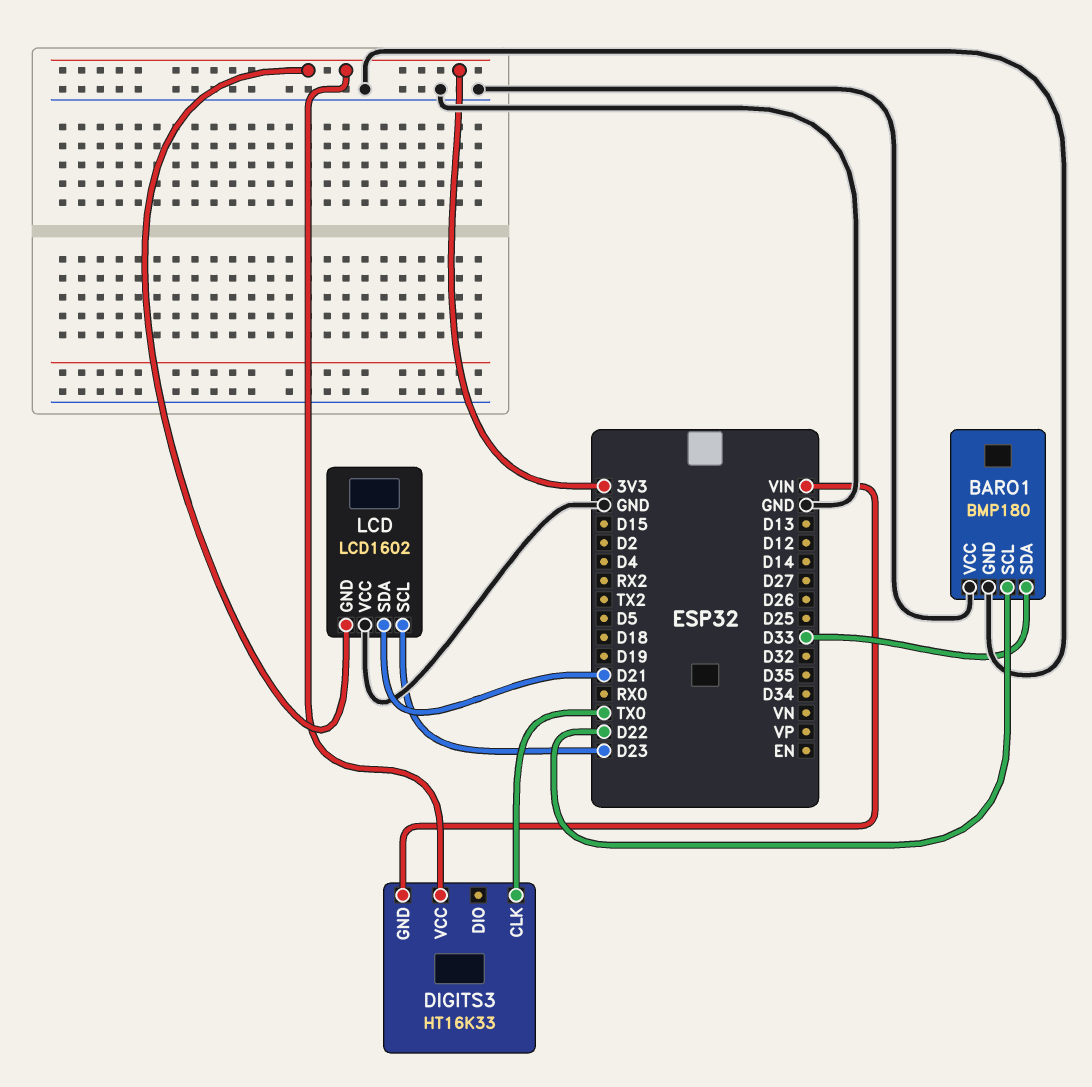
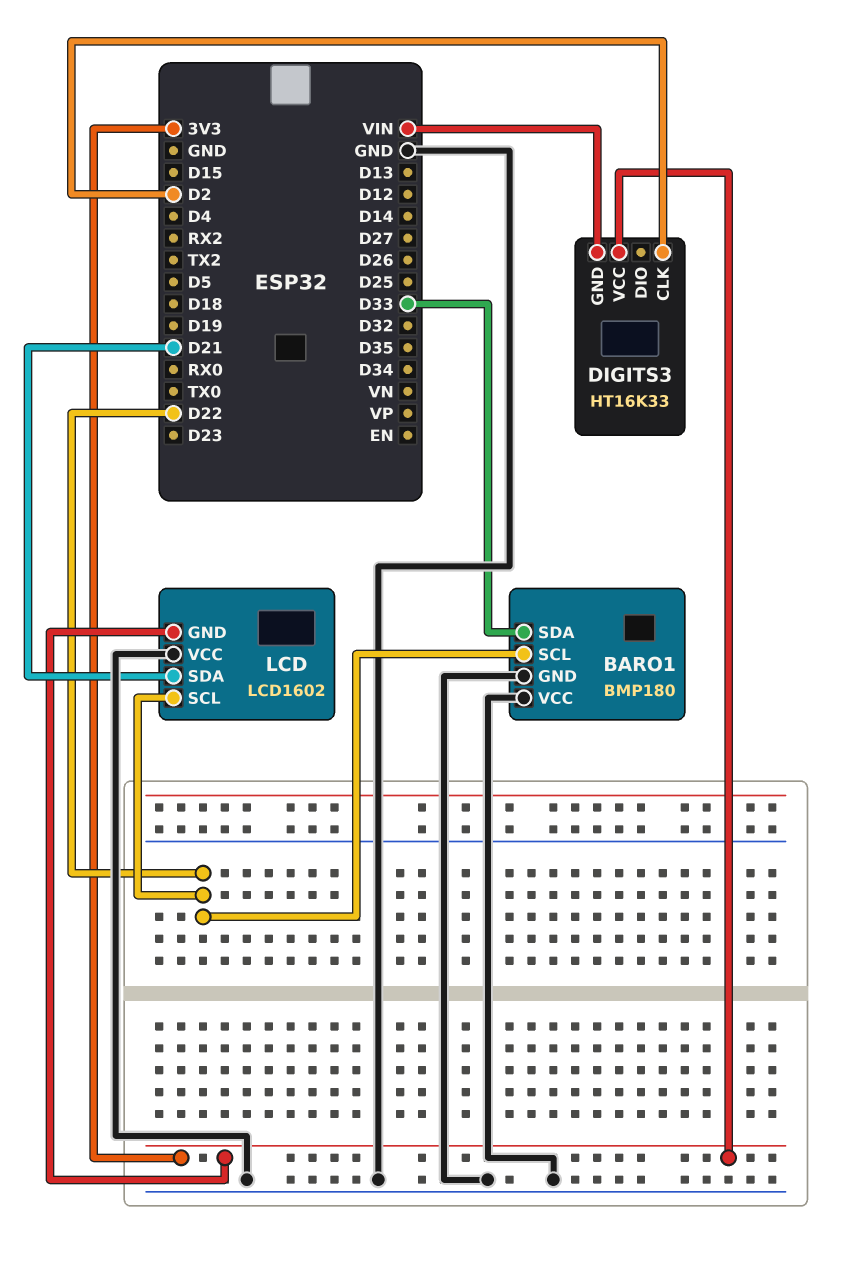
DIGITS3 pin CLK: TX0 -> D2
LCD pin SCL: D23 -> D22

